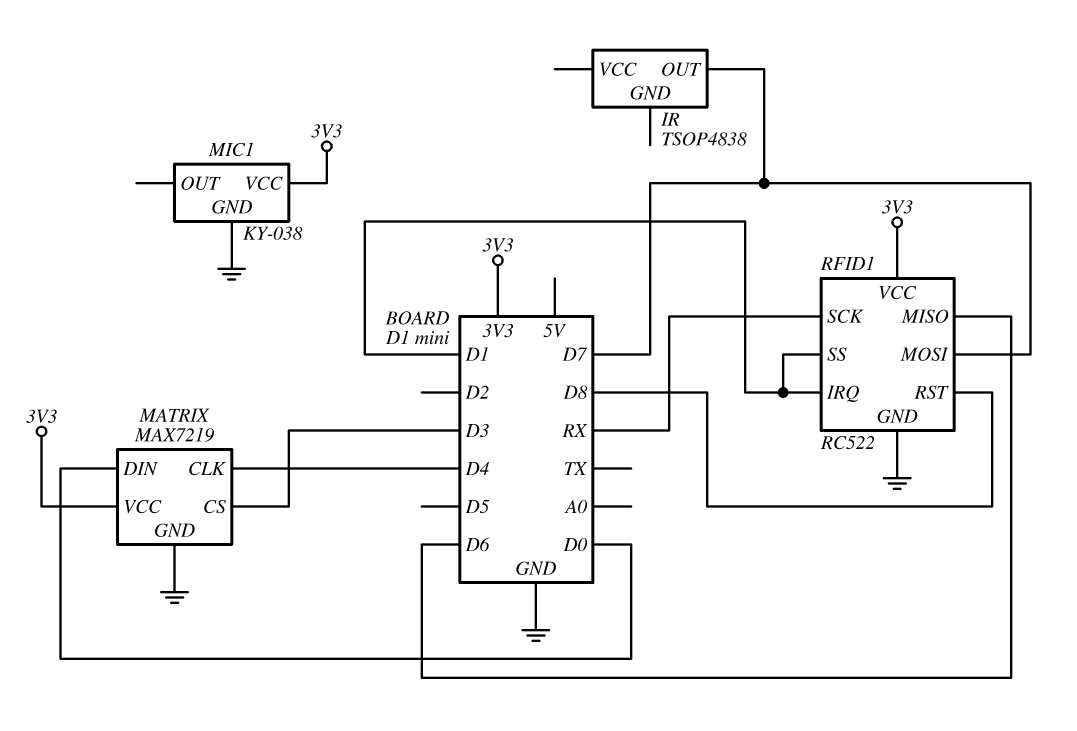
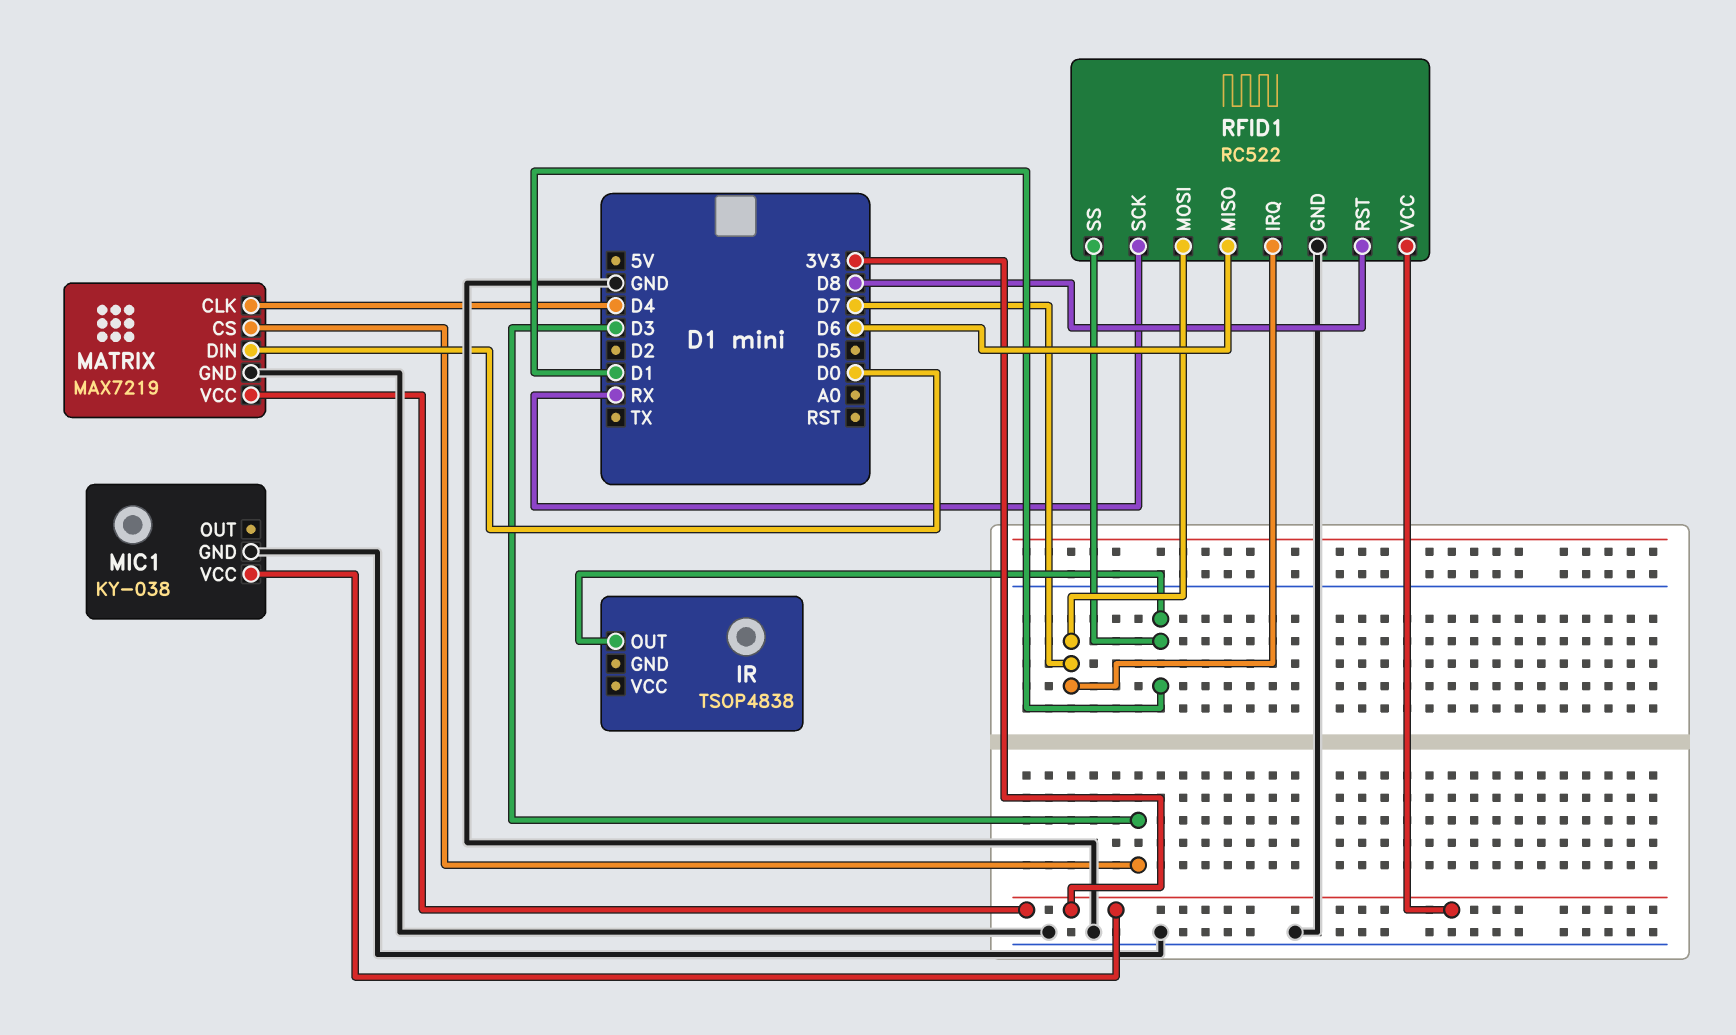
IR pin OUT: D7 -> D1
RFID1 pin IRQ: D1 -> D7

